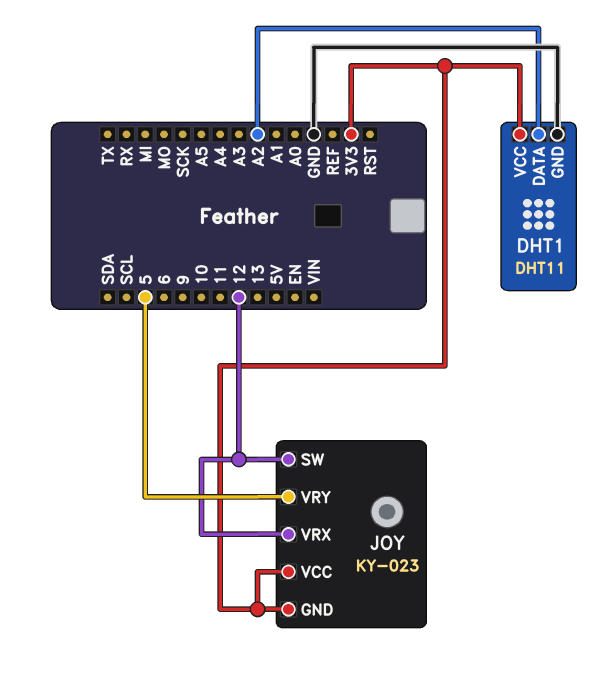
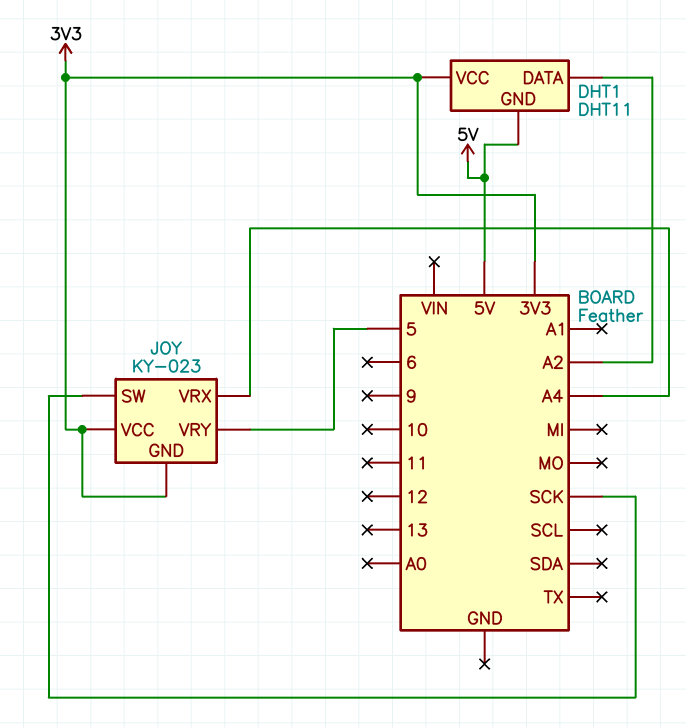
DHT1 pin GND: GND -> 5V
JOY pin SW: 12 -> SCK
JOY pin VRX: 12 -> A4

